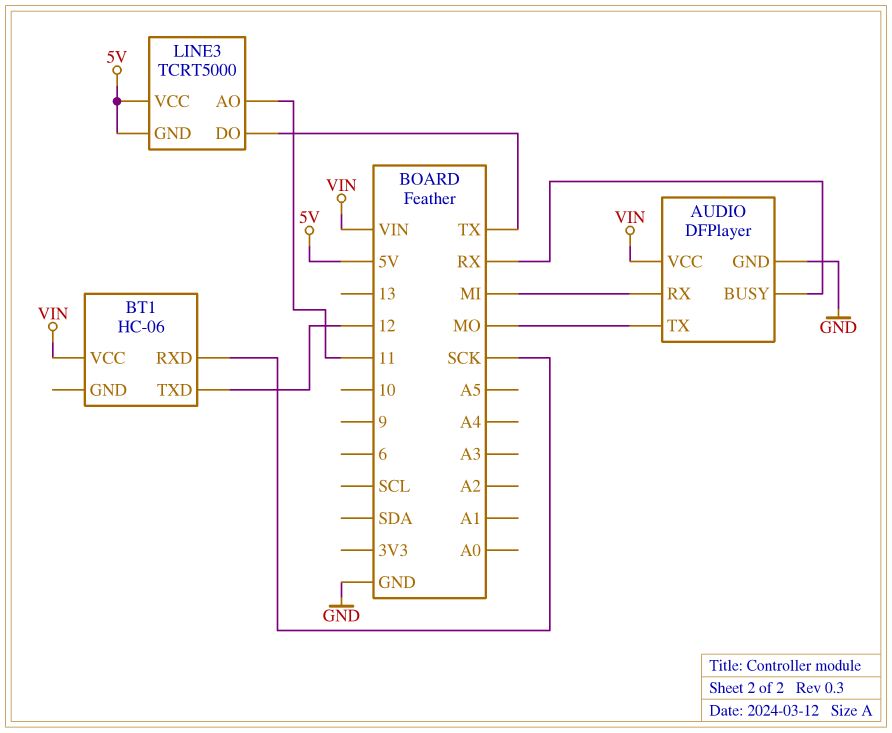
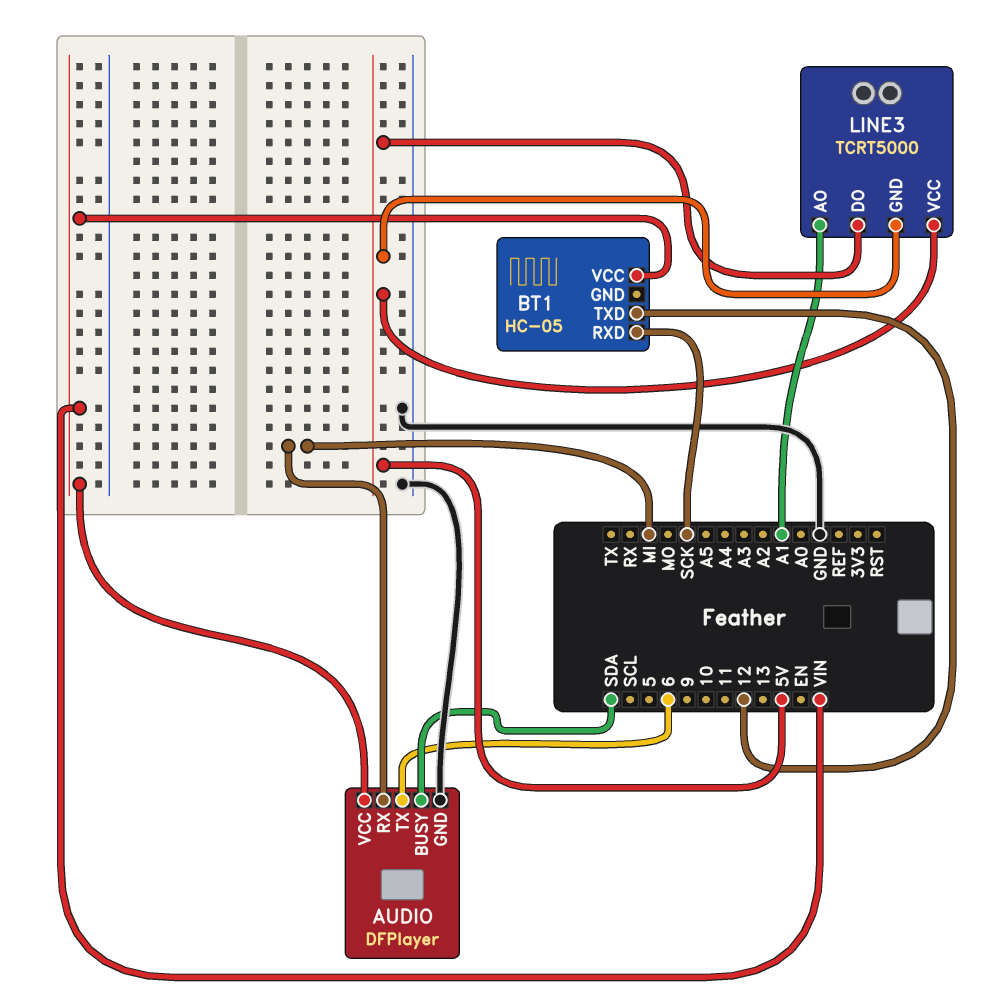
AUDIO pin BUSY: RX -> SDA
AUDIO pin TX: MO -> 6
BT1: HC-06 -> HC-05
LINE3 pin AO: 11 -> A1
LINE3 pin DO: TX -> 5V

